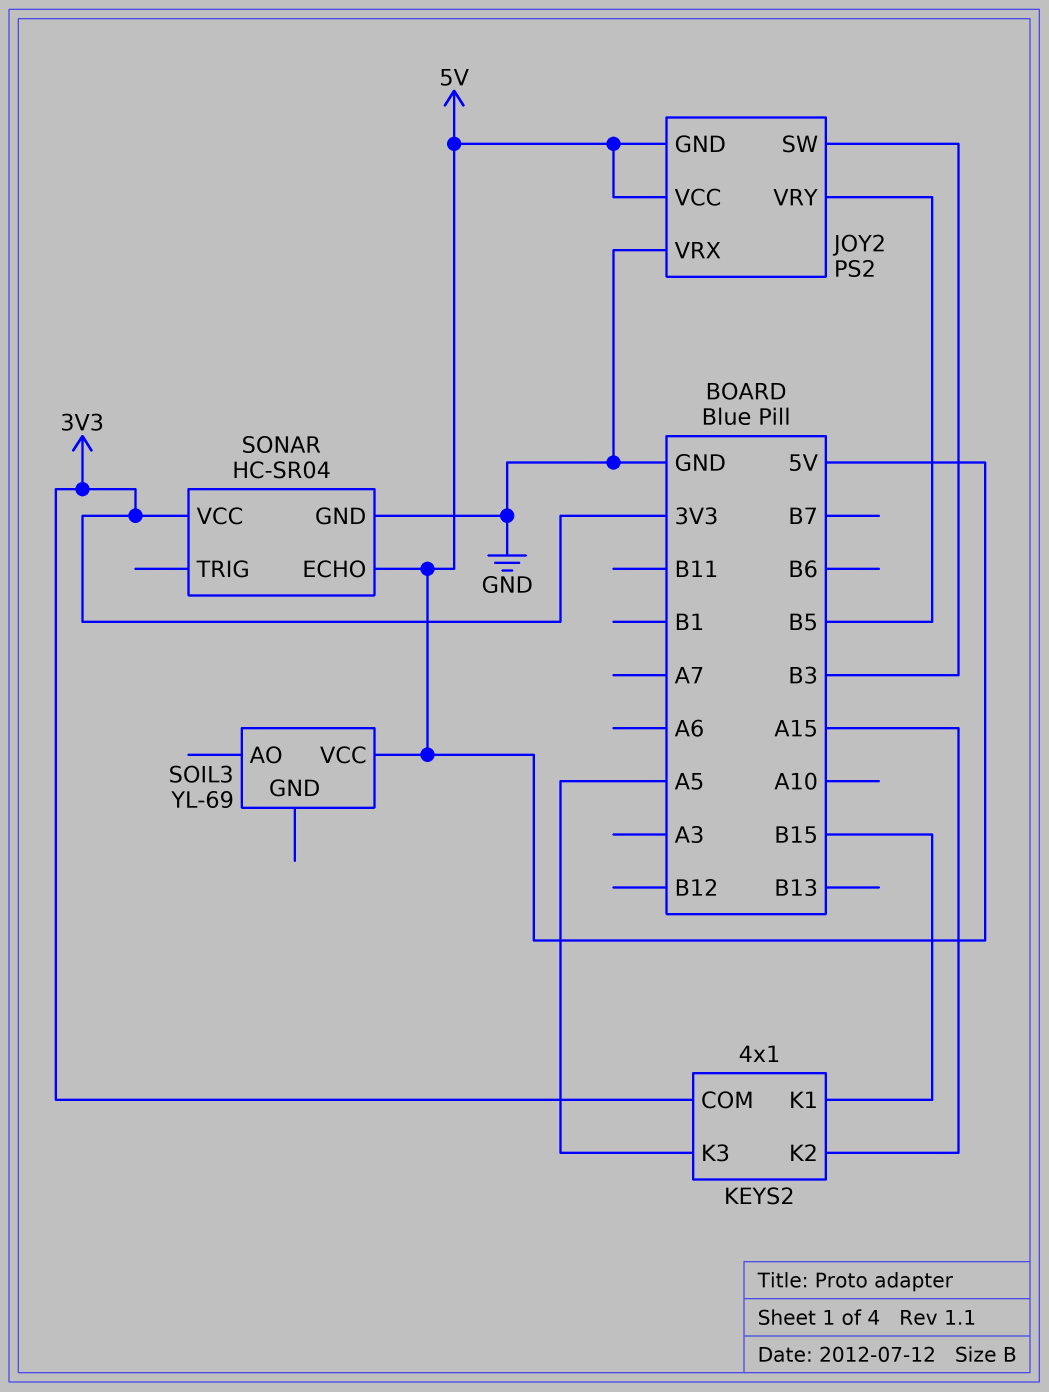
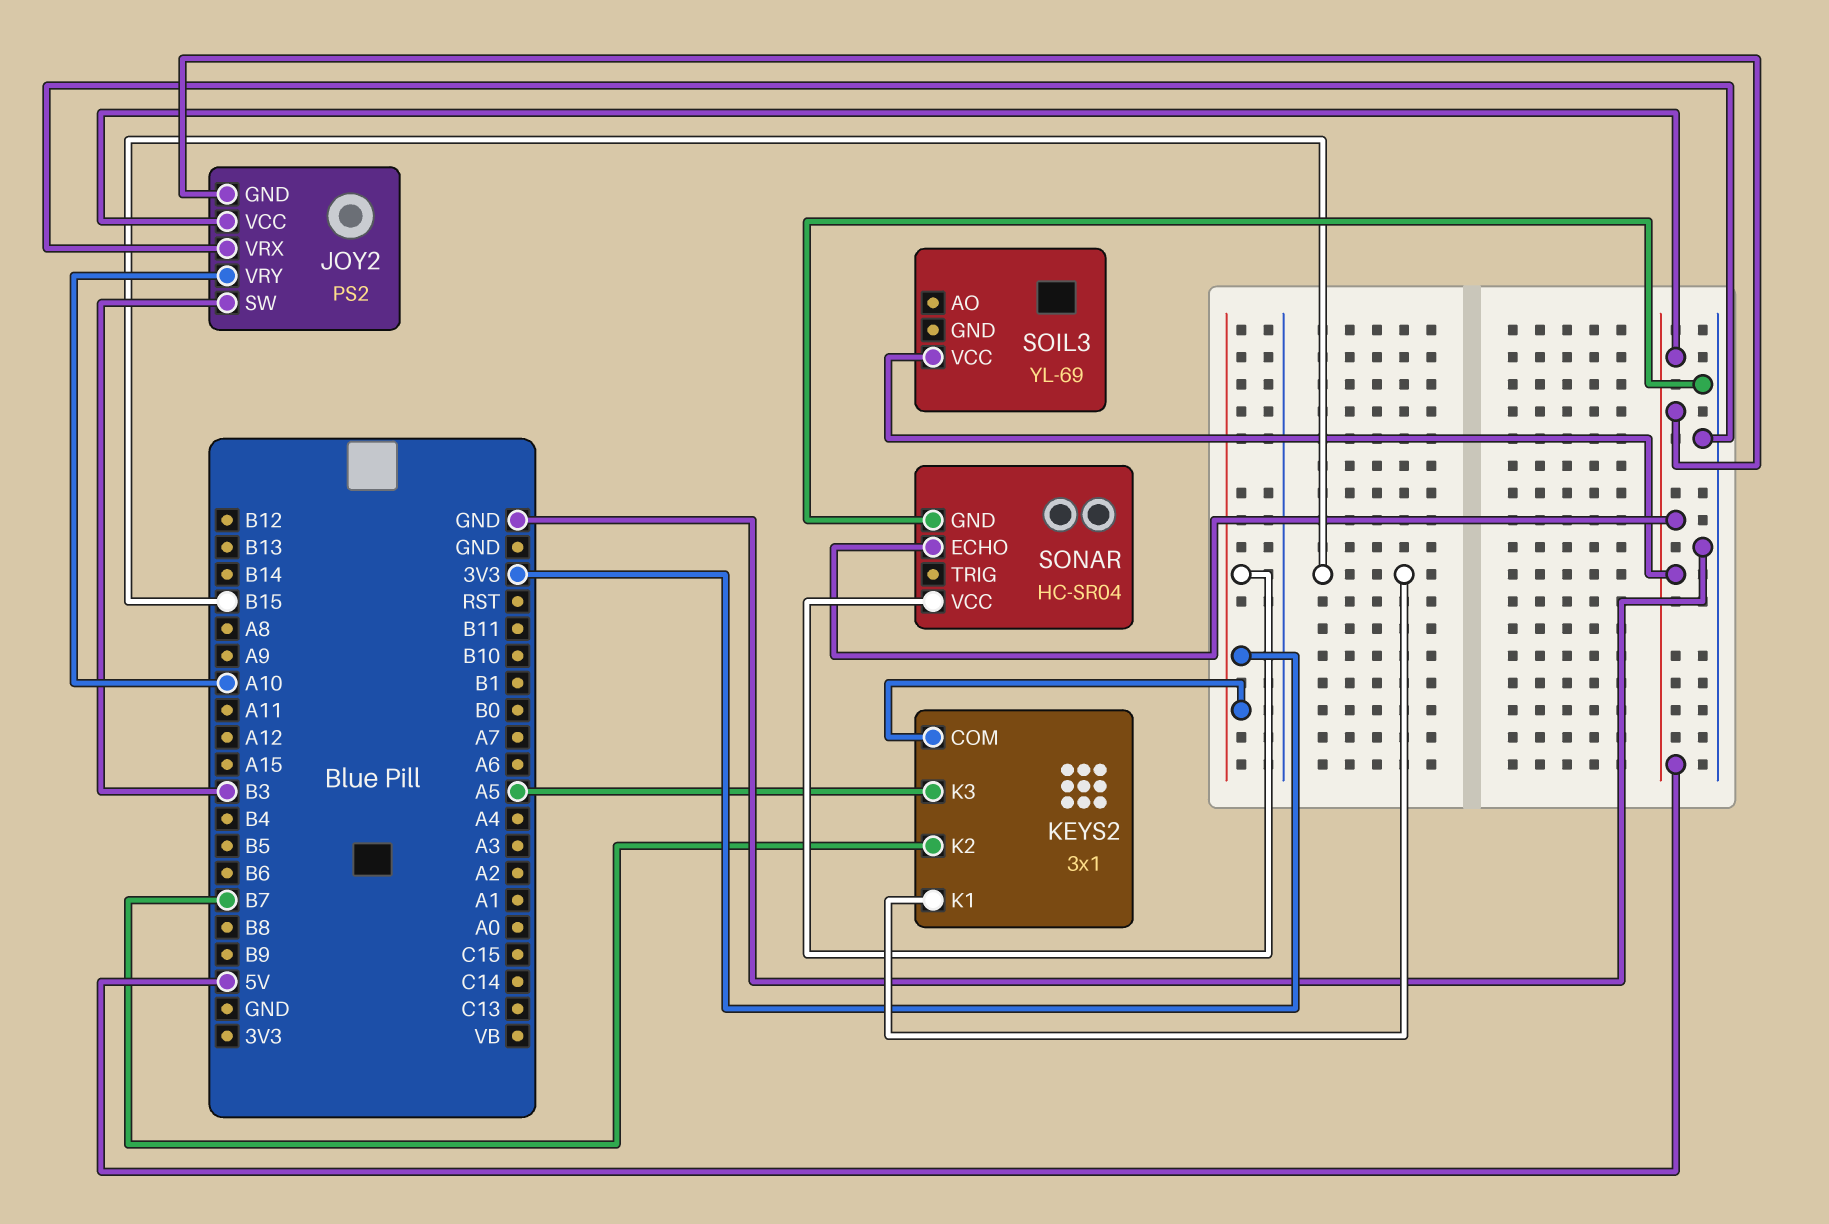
JOY2 pin VRY: B5 -> A10
KEYS2: 4x1 -> 3x1
KEYS2 pin K2: A15 -> B7

